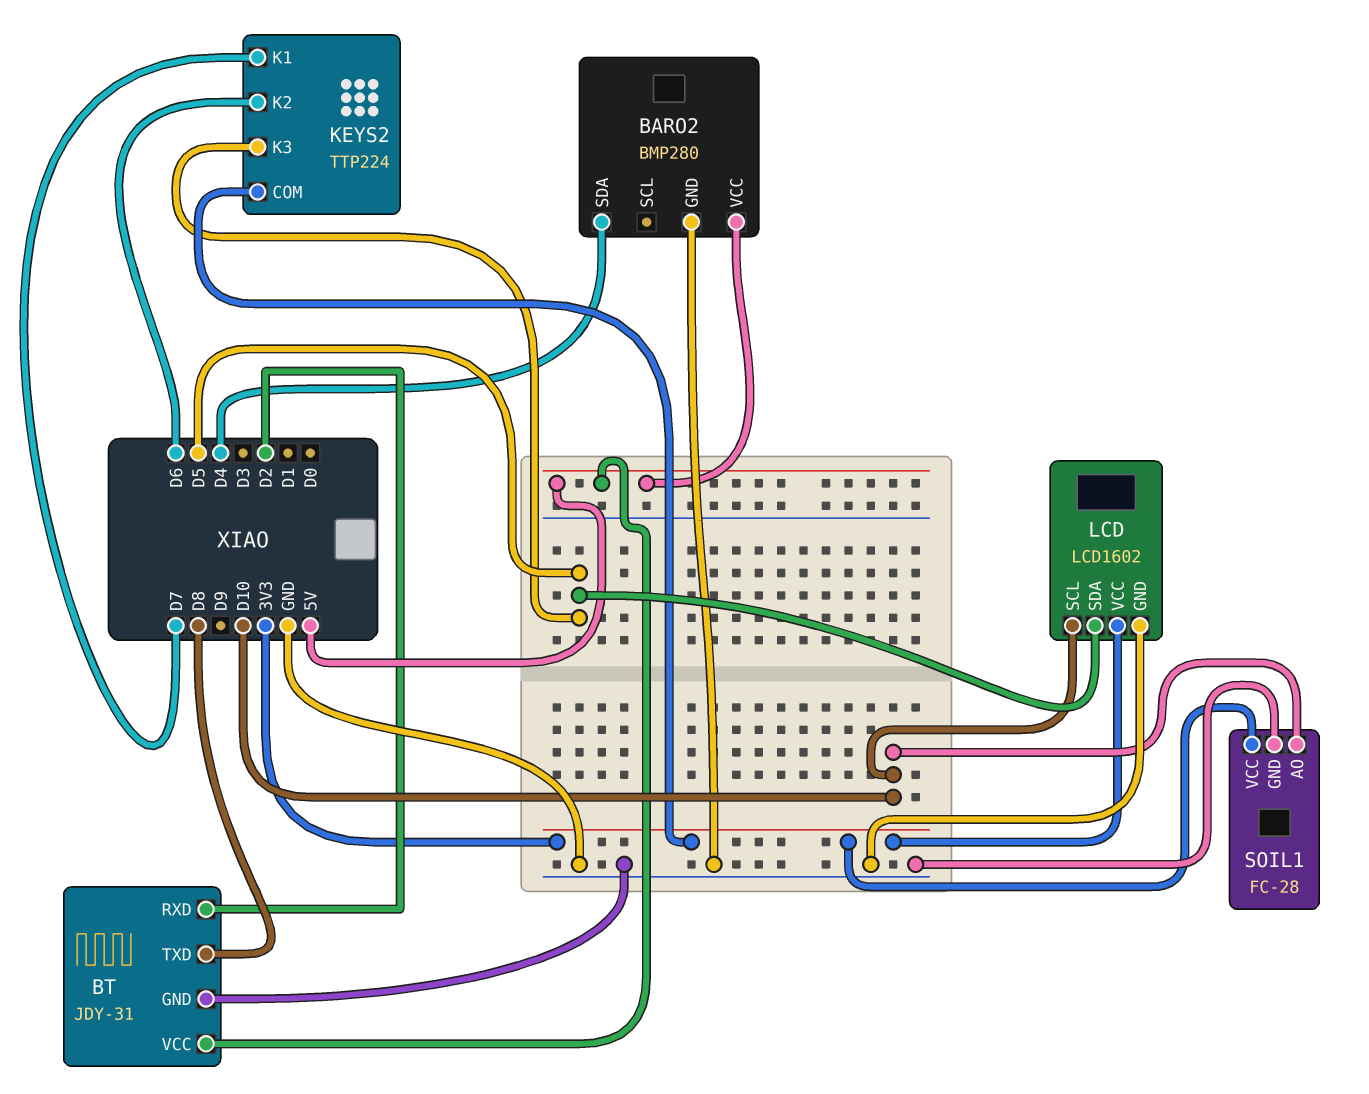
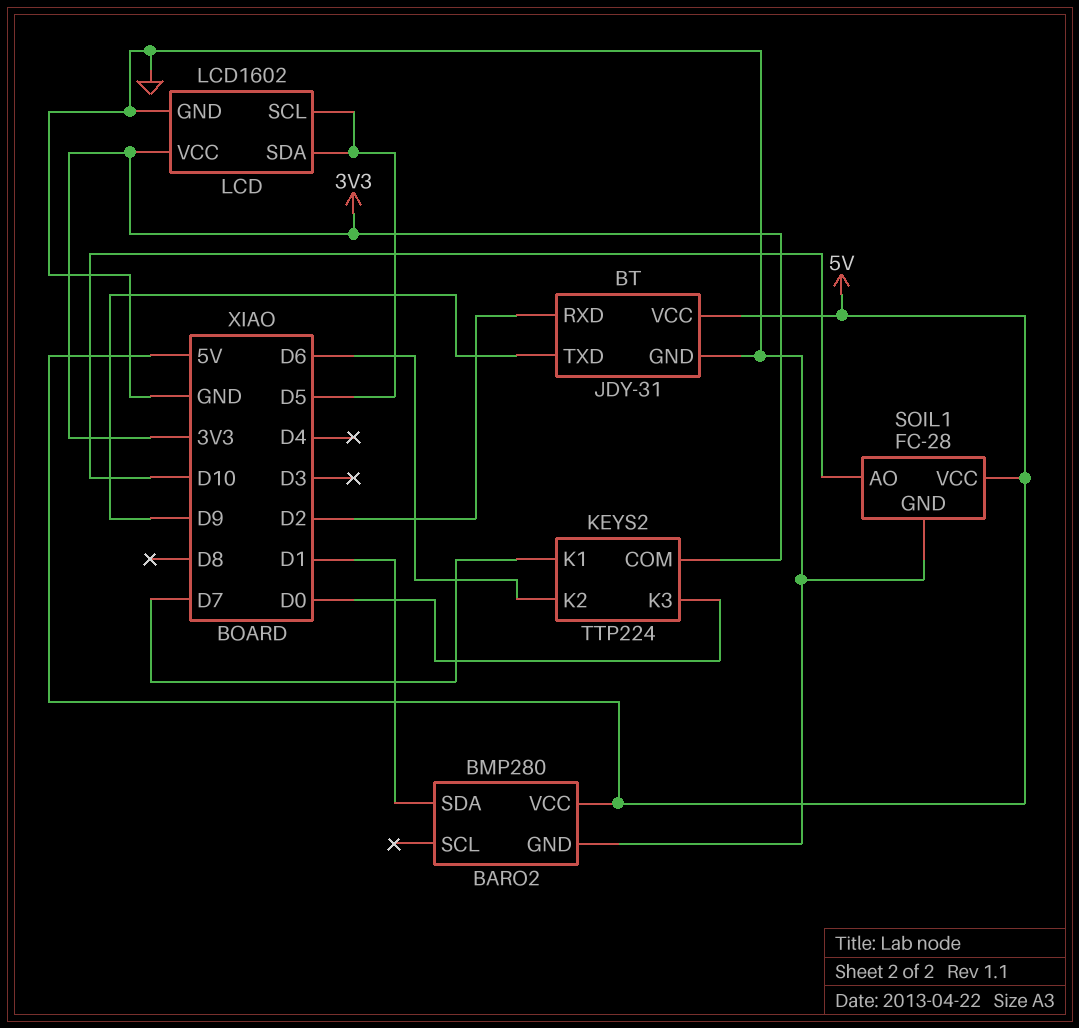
BARO2 pin SDA: D4 -> D1
BT pin TXD: D8 -> D9
KEYS2 pin K3: D5 -> D0
LCD pin SCL: D10 -> D5
SOIL1 pin VCC: 3V3 -> 5V

